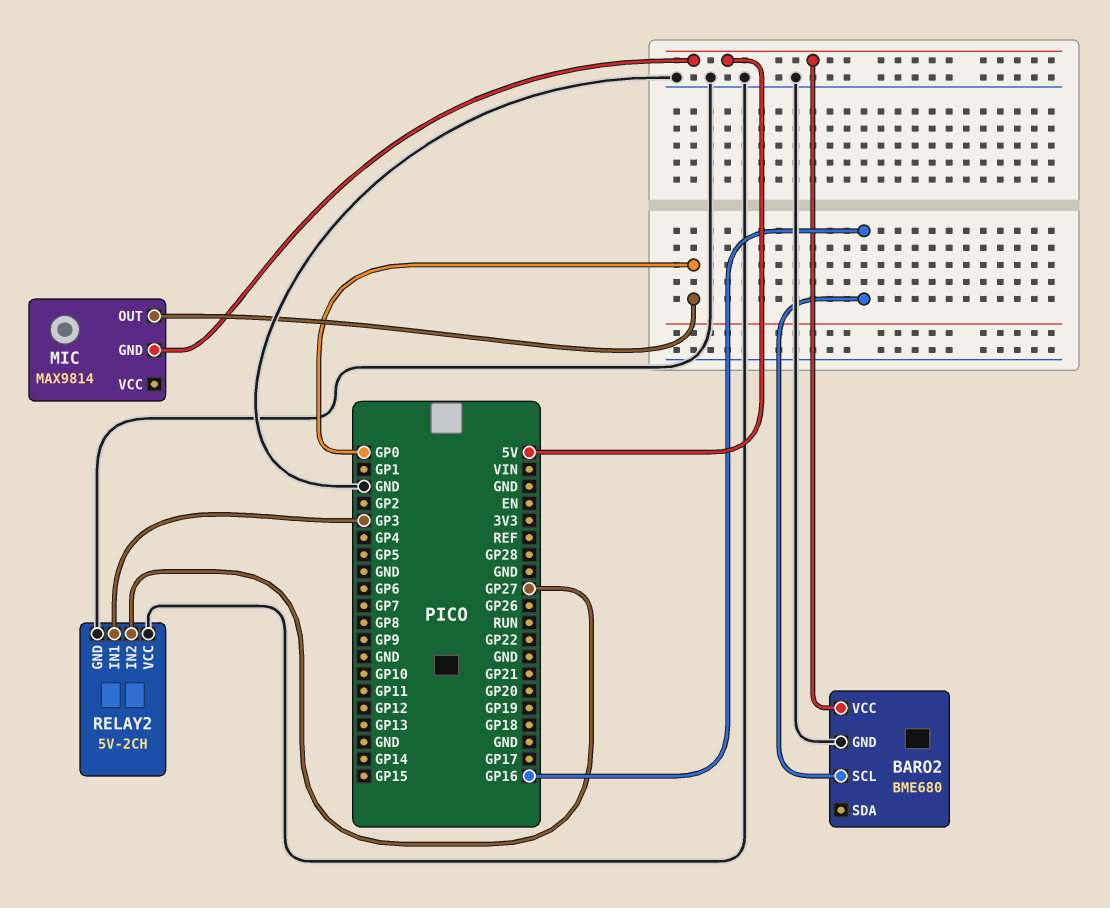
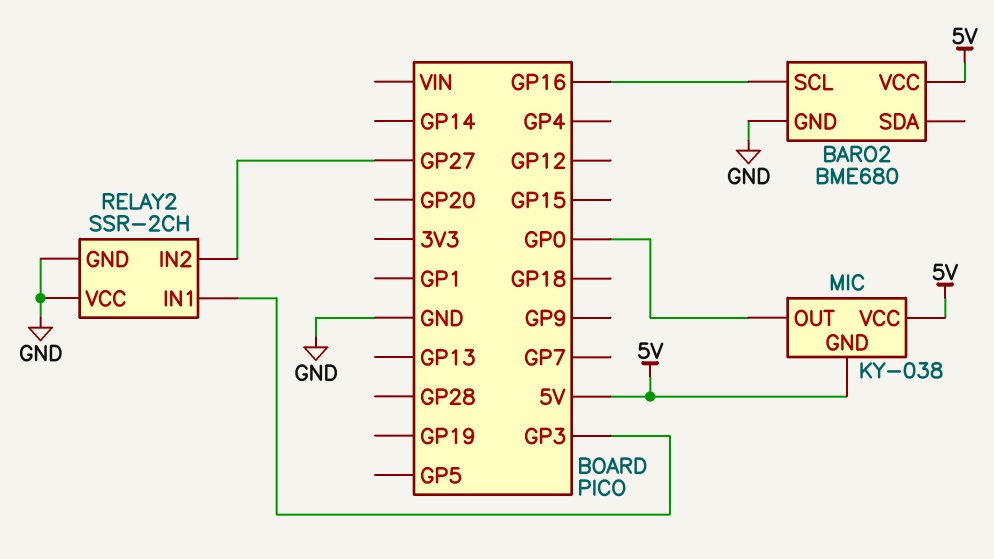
MIC: MAX9814 -> KY-038
MIC pin VCC: none -> 5V
RELAY2: 5V-2CH -> SSR-2CH

